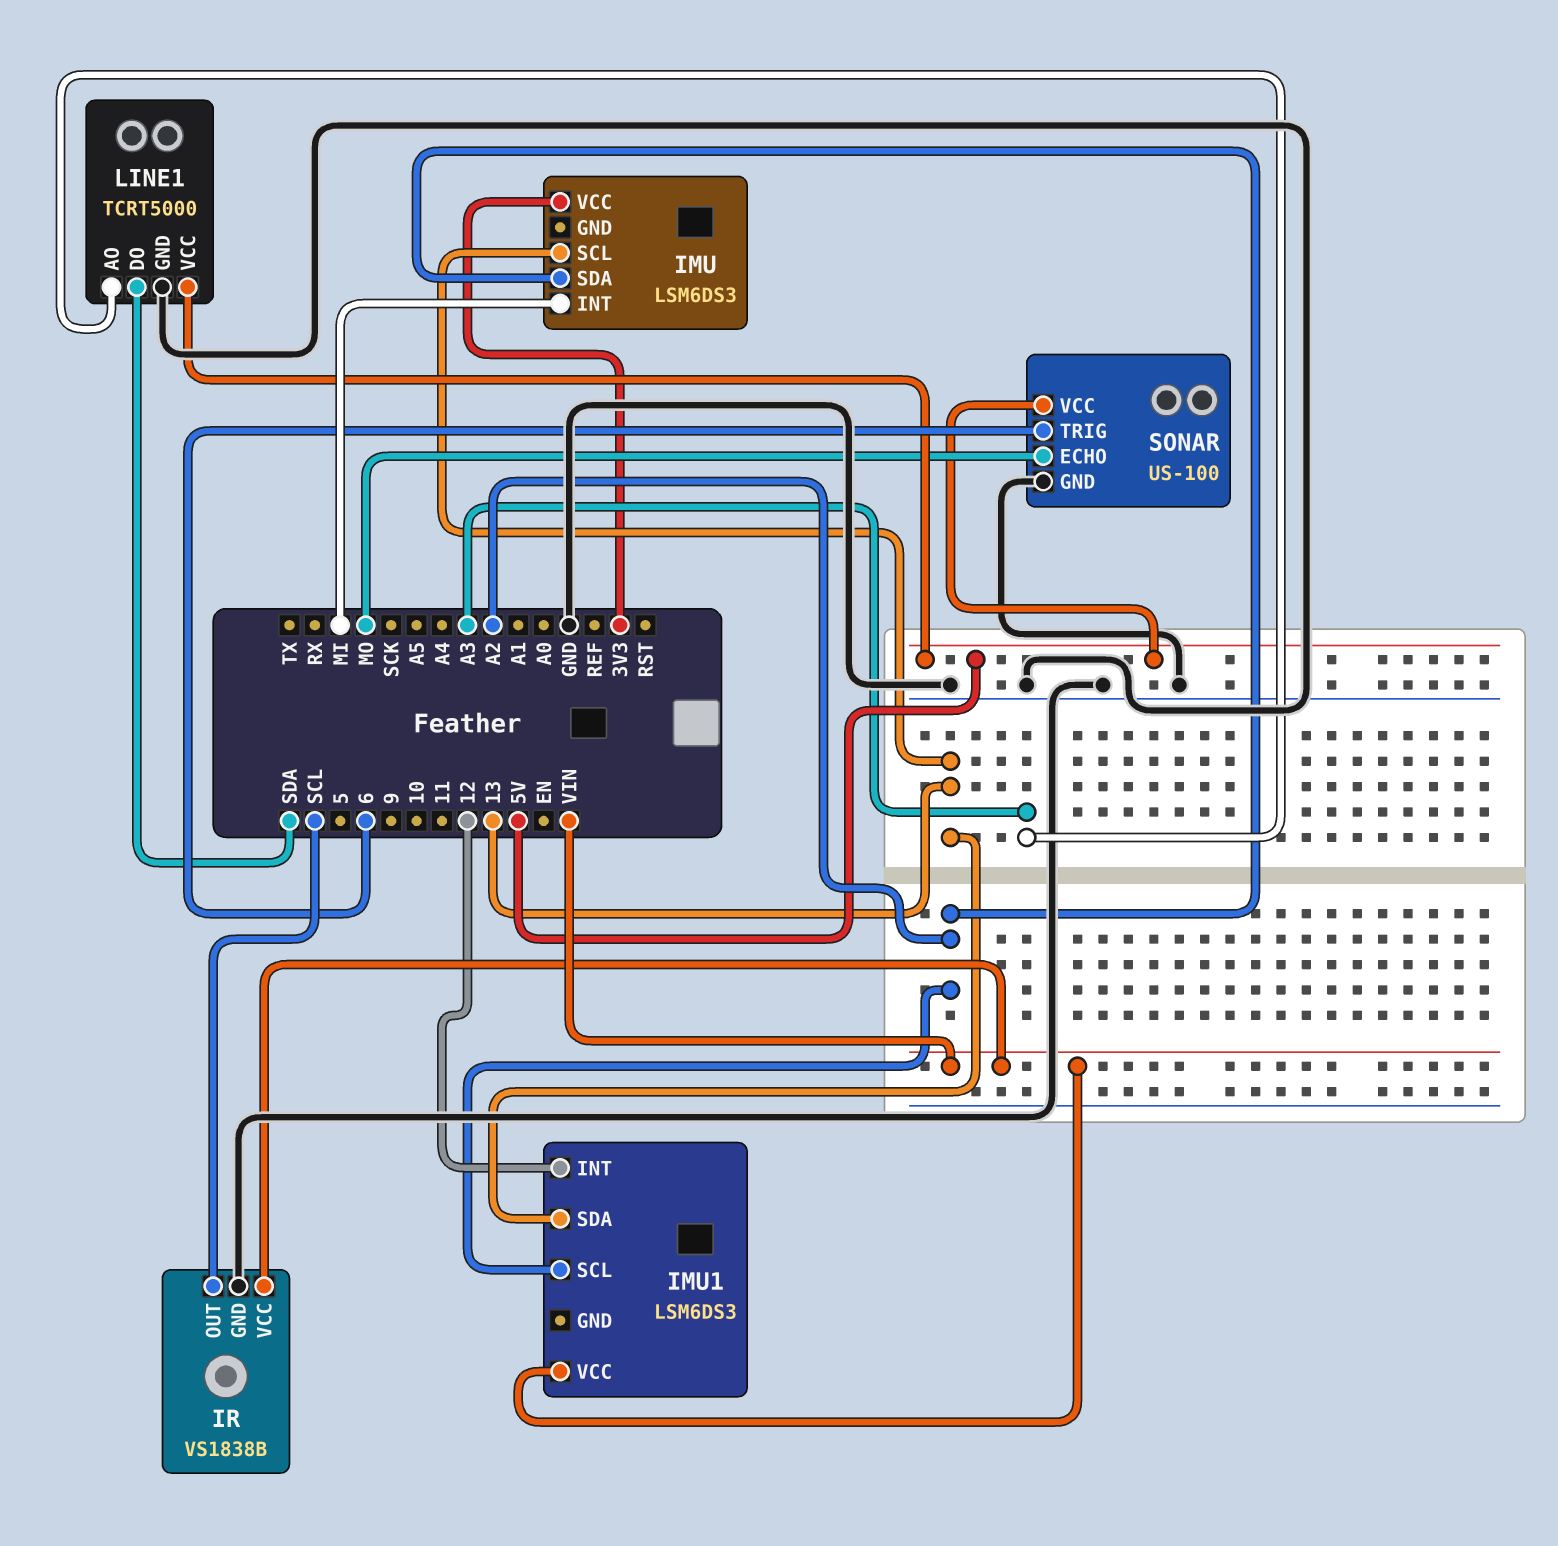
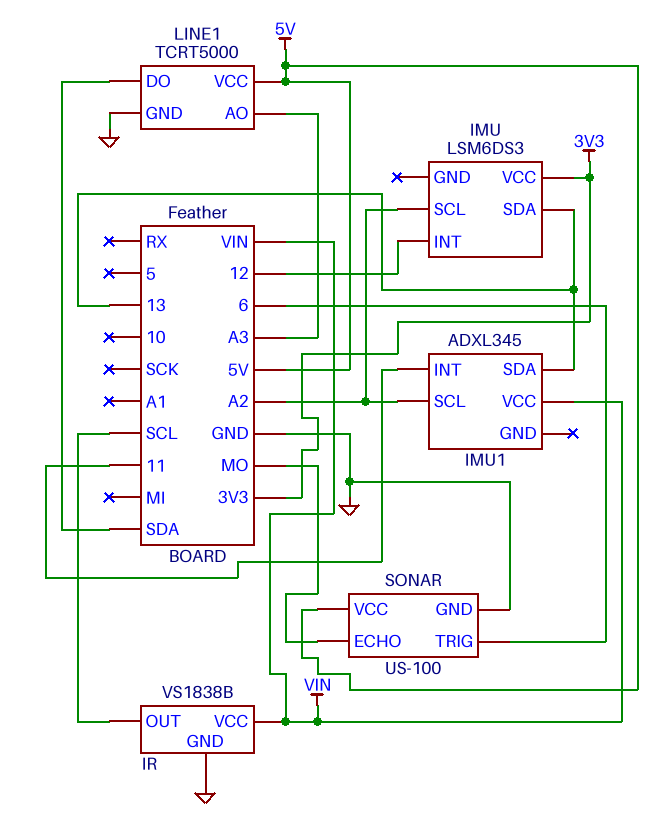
IMU pin INT: MI -> 12
IMU pin SCL: 13 -> A2
IMU pin SDA: A2 -> 13
IMU1: LSM6DS3 -> ADXL345
IMU1 pin INT: 12 -> 11

